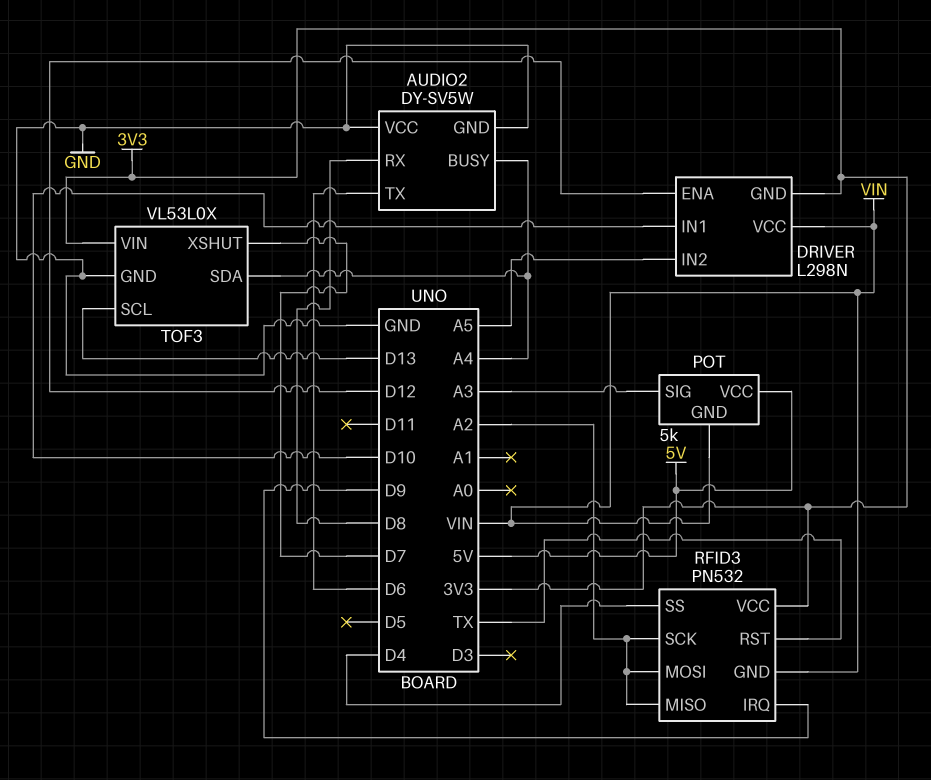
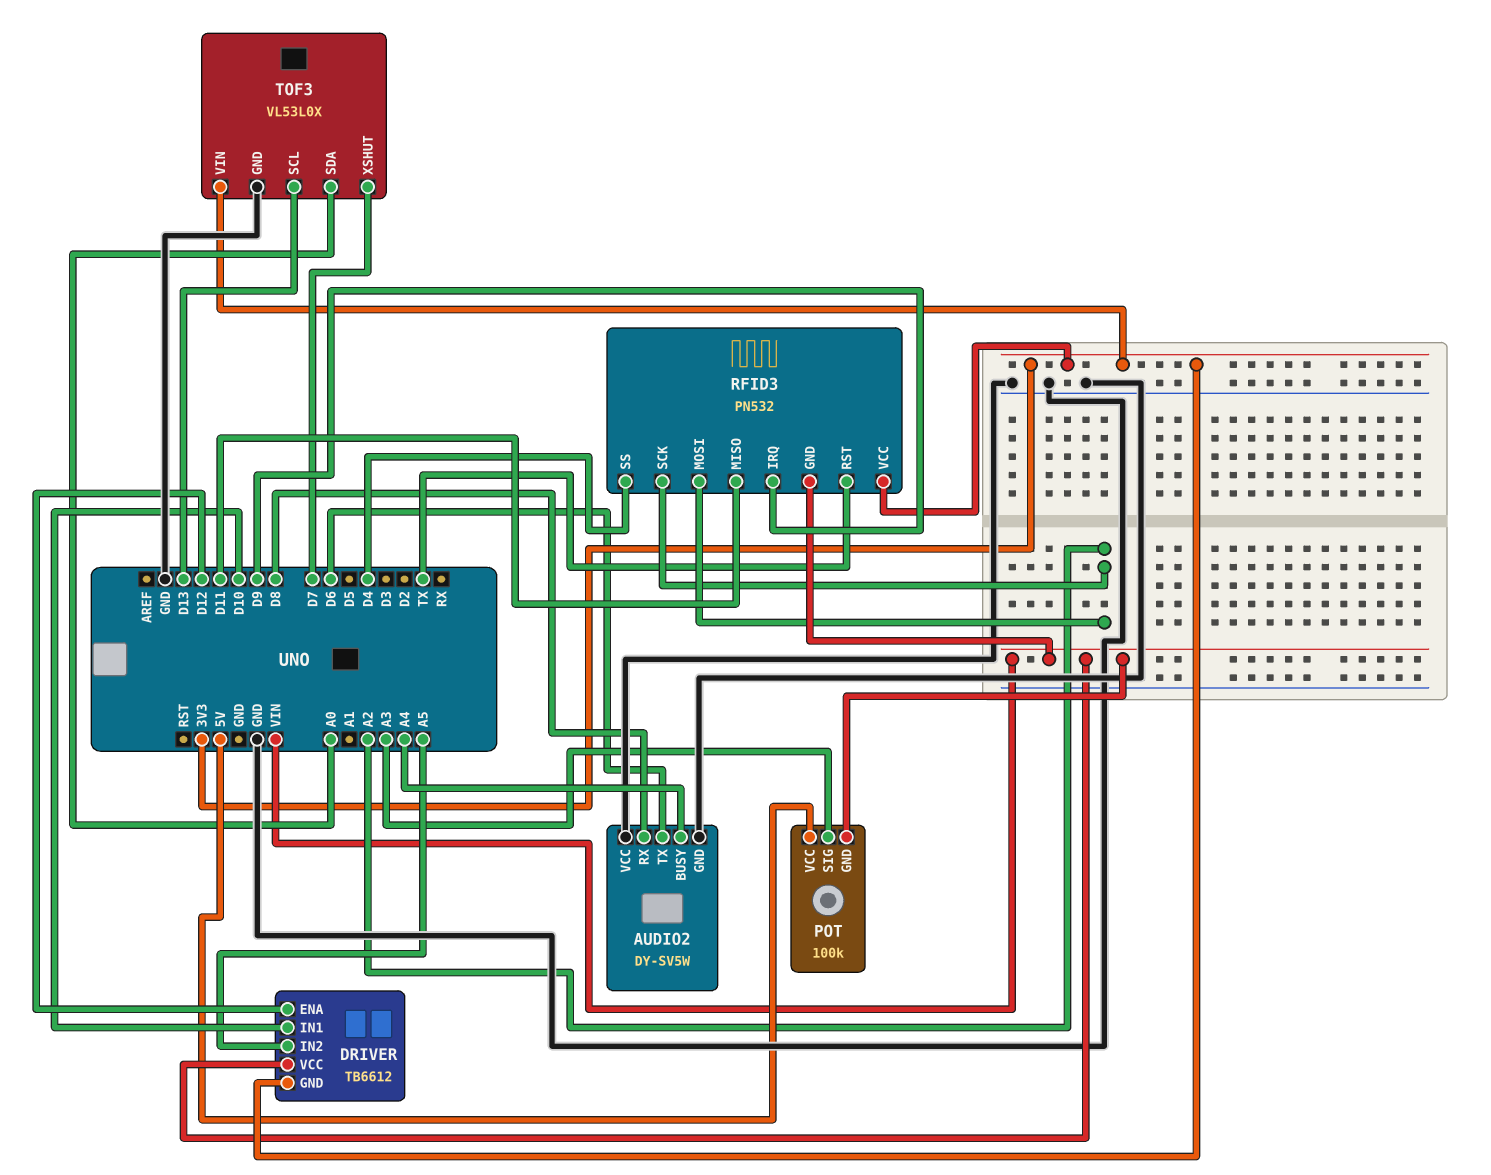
DRIVER: L298N -> TB6612
POT: 5k -> 100k
RFID3 pin MISO: A2 -> D11
TOF3 pin SDA: A4 -> A0

